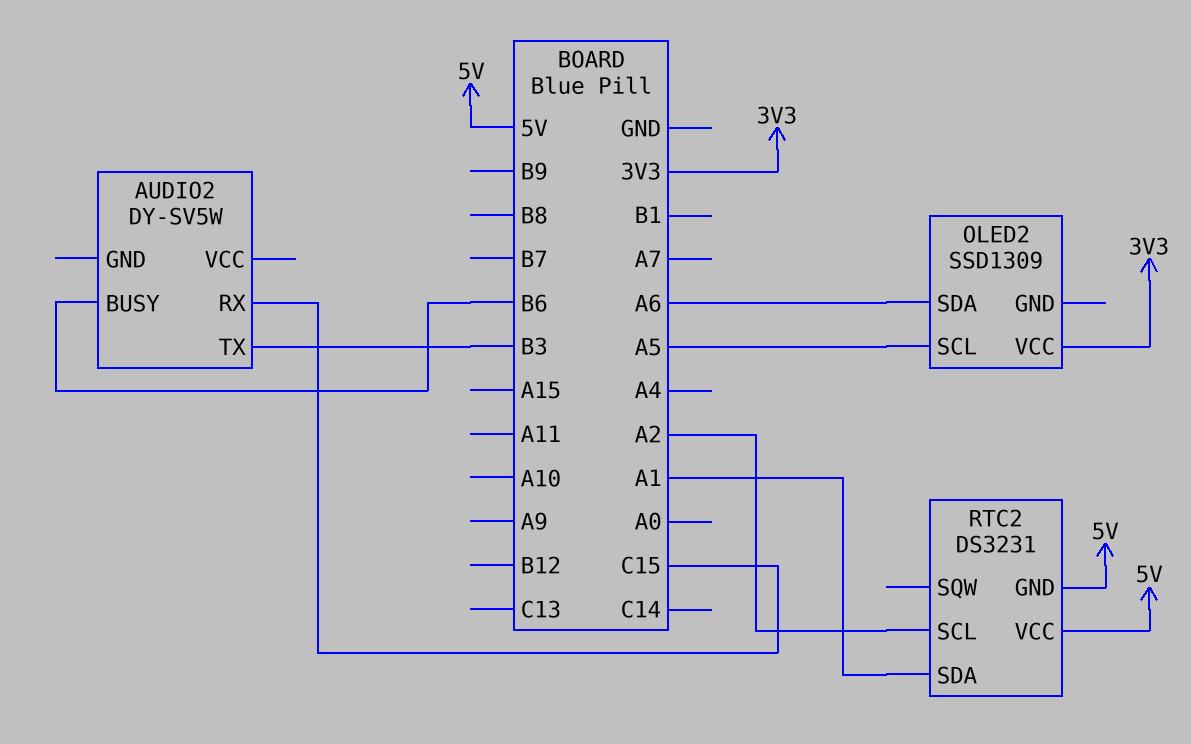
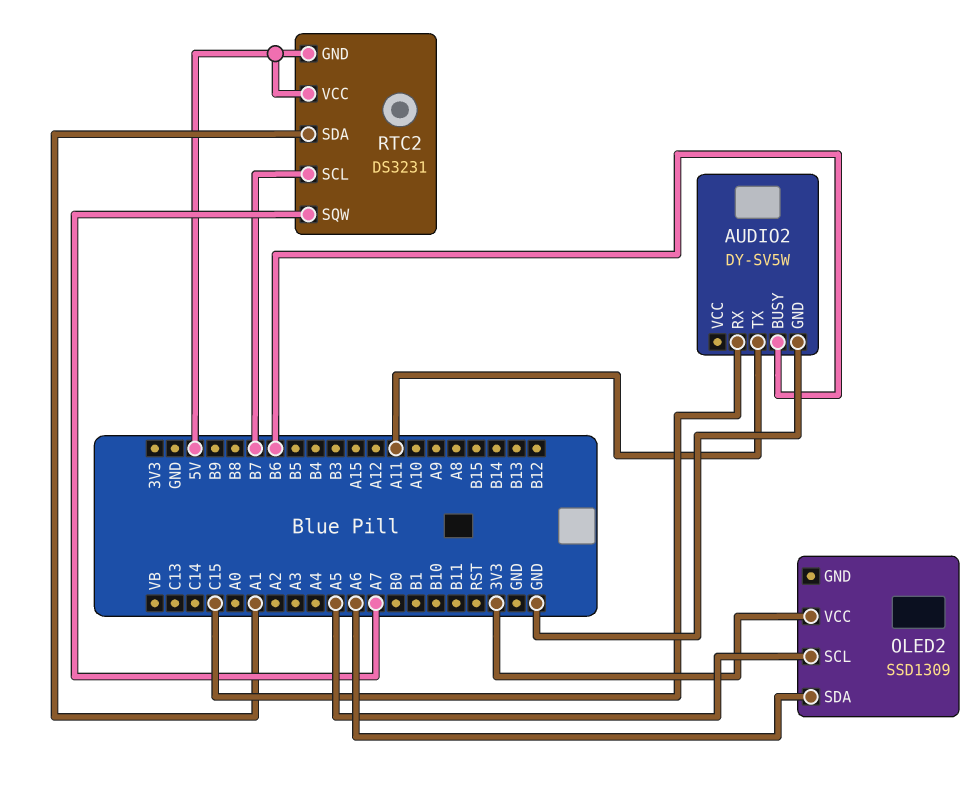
AUDIO2 pin GND: none -> GND
AUDIO2 pin TX: B3 -> A11
RTC2 pin SCL: A2 -> B7
RTC2 pin SQW: none -> A7

